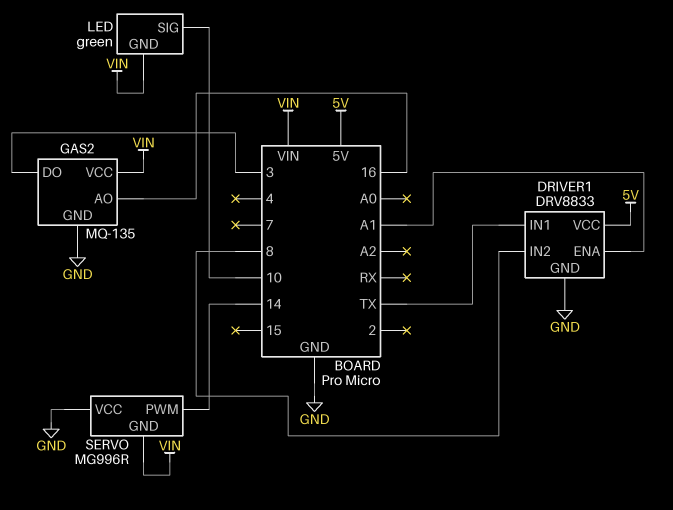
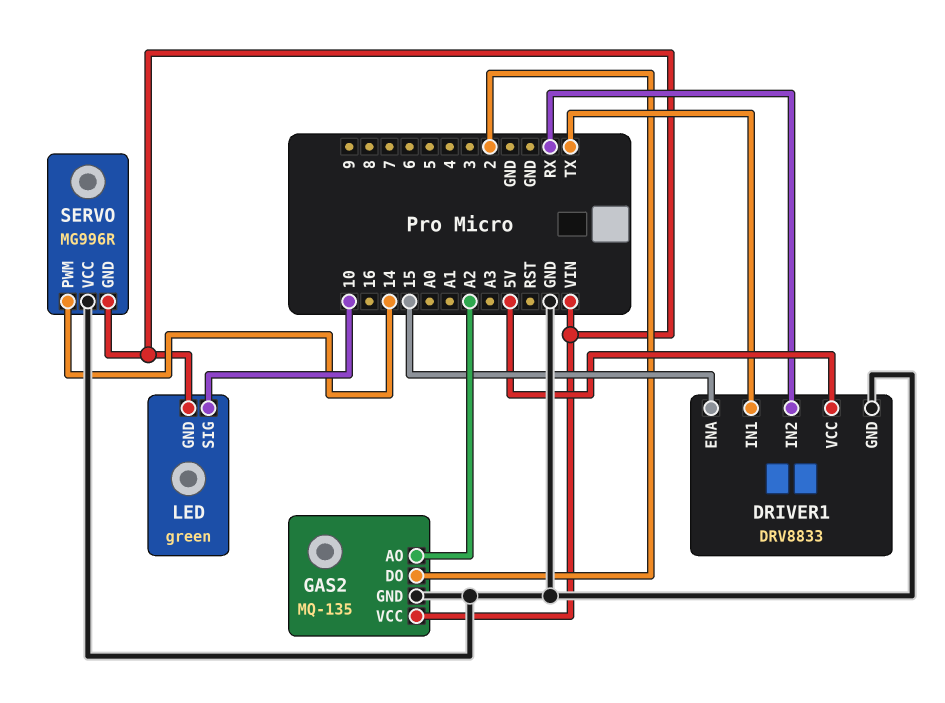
DRIVER1 pin ENA: A1 -> 15
DRIVER1 pin IN2: 8 -> RX
GAS2 pin AO: 16 -> A2
GAS2 pin DO: 3 -> 2

